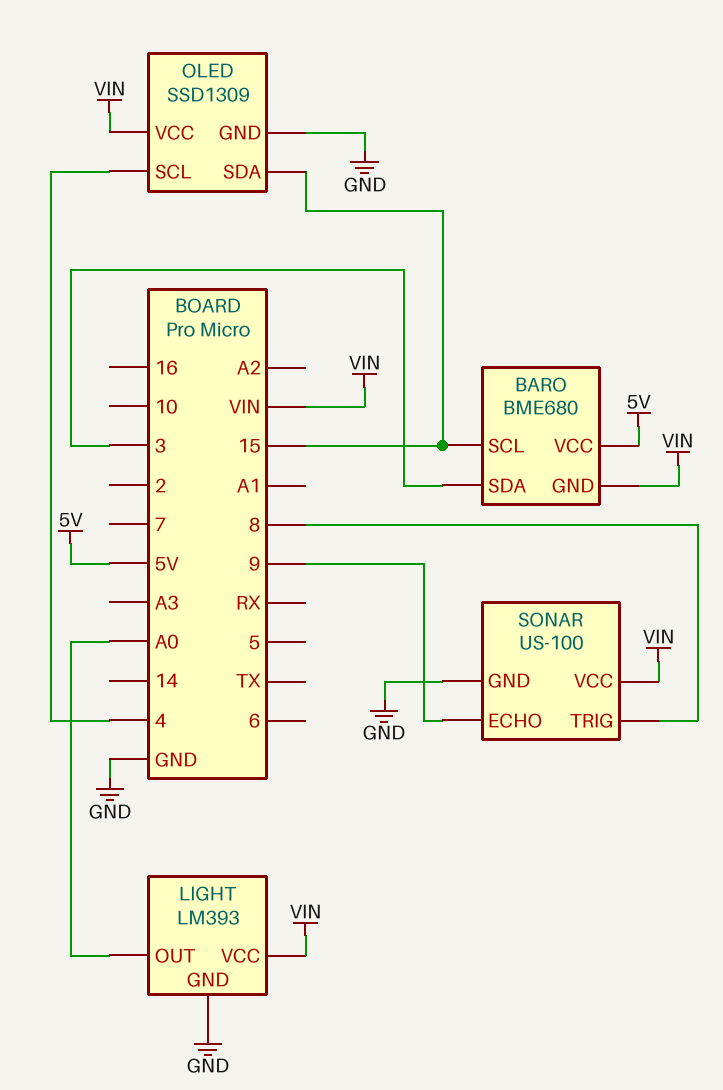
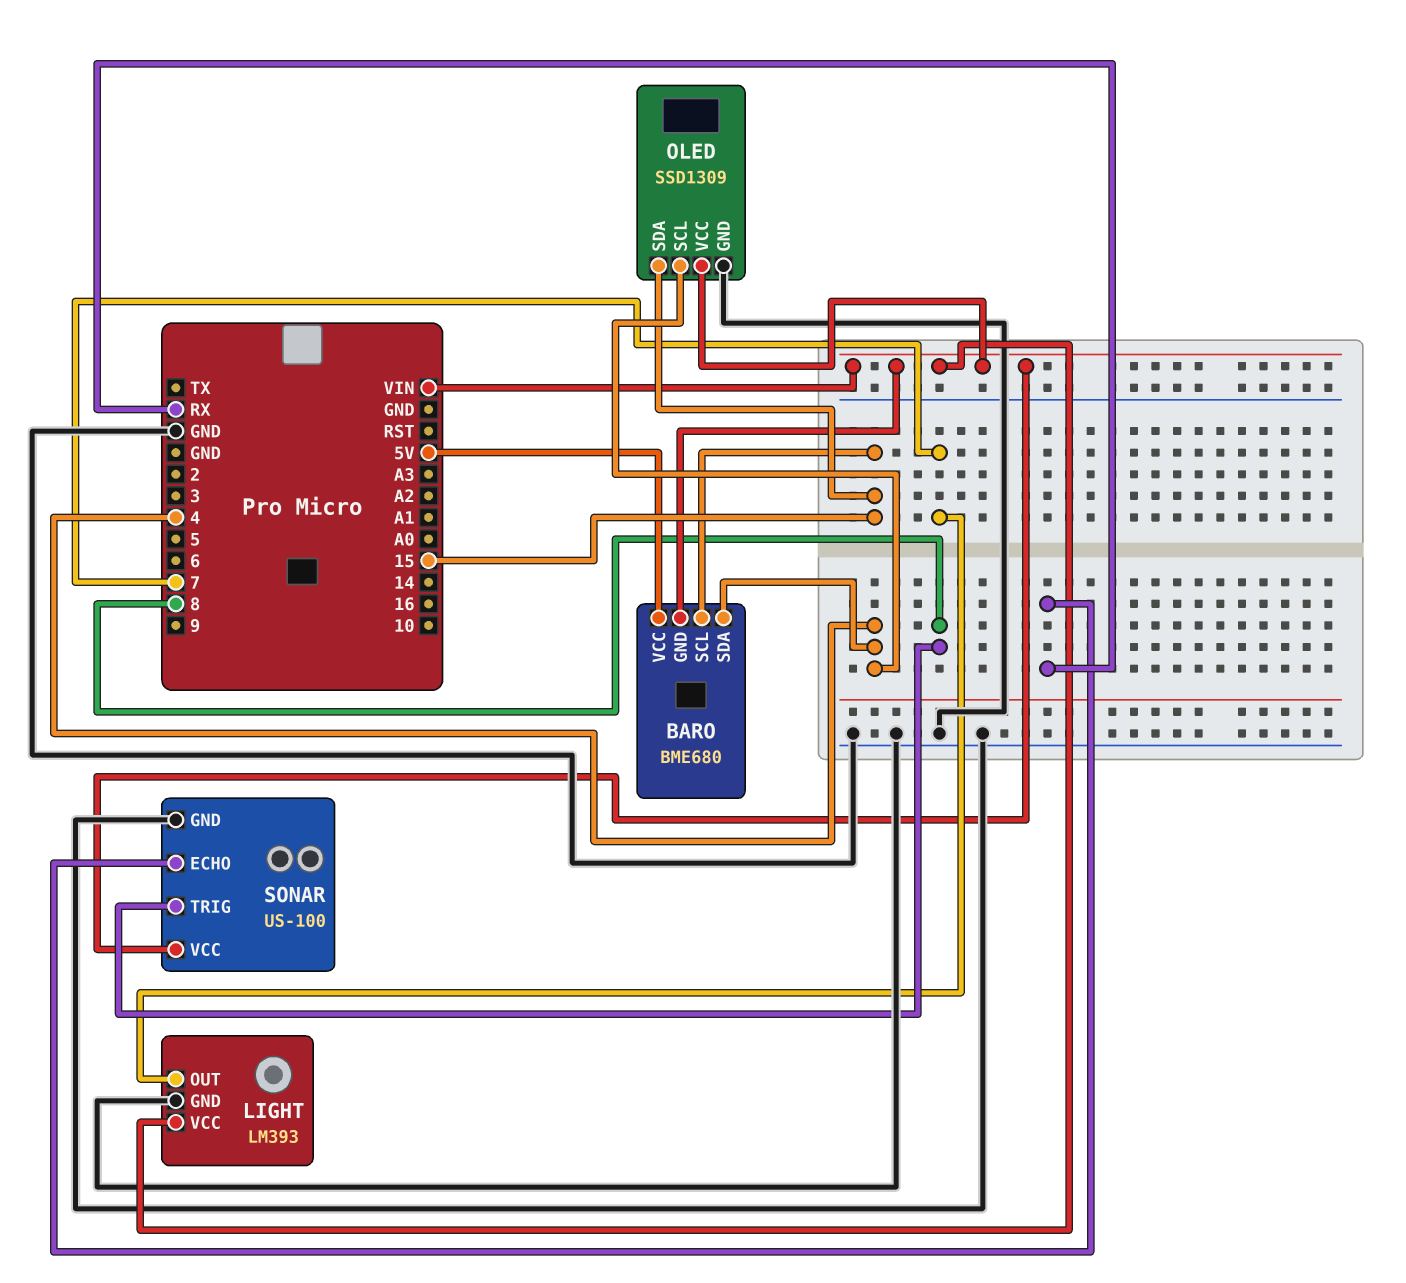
BARO pin SDA: 3 -> 4
LIGHT pin OUT: A0 -> 7
SONAR pin ECHO: 9 -> RX

